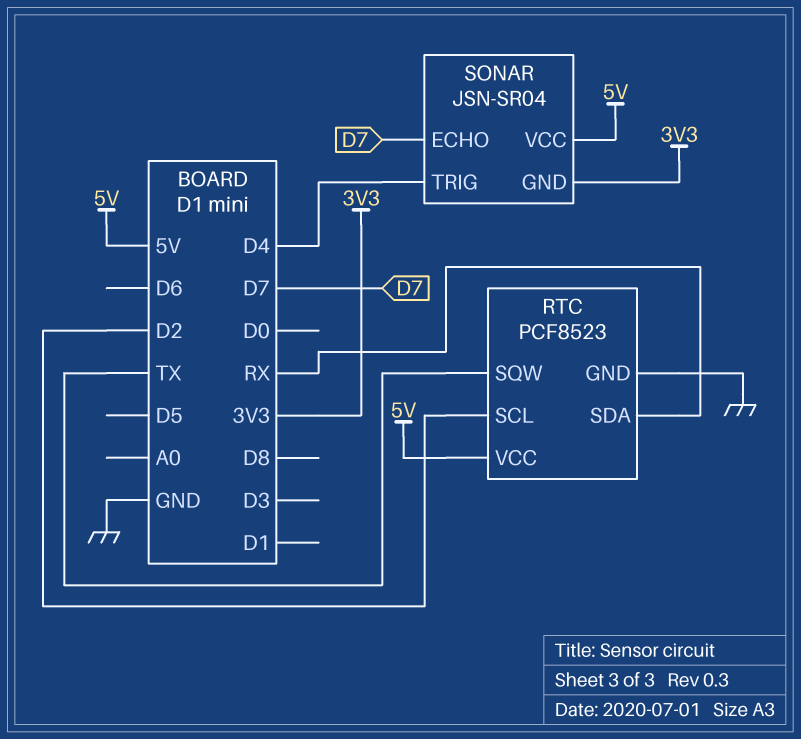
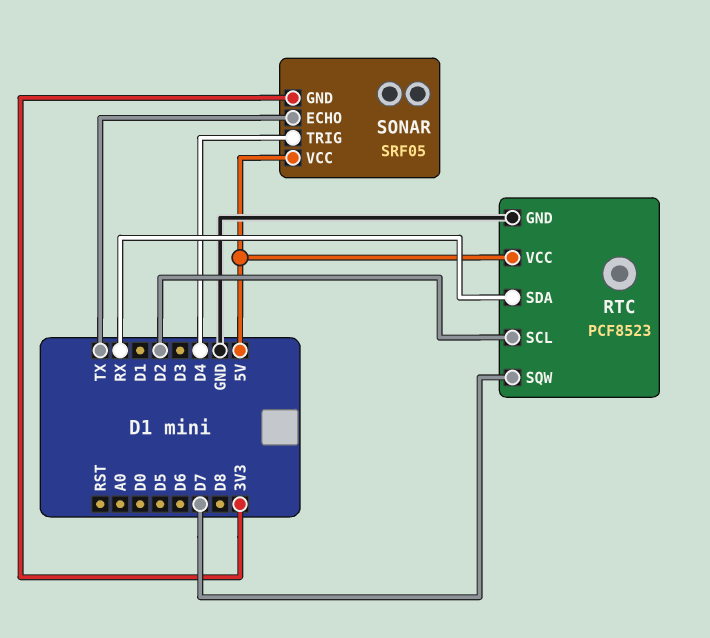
RTC pin SQW: TX -> D7
SONAR: JSN-SR04 -> SRF05
SONAR pin ECHO: D7 -> TX

